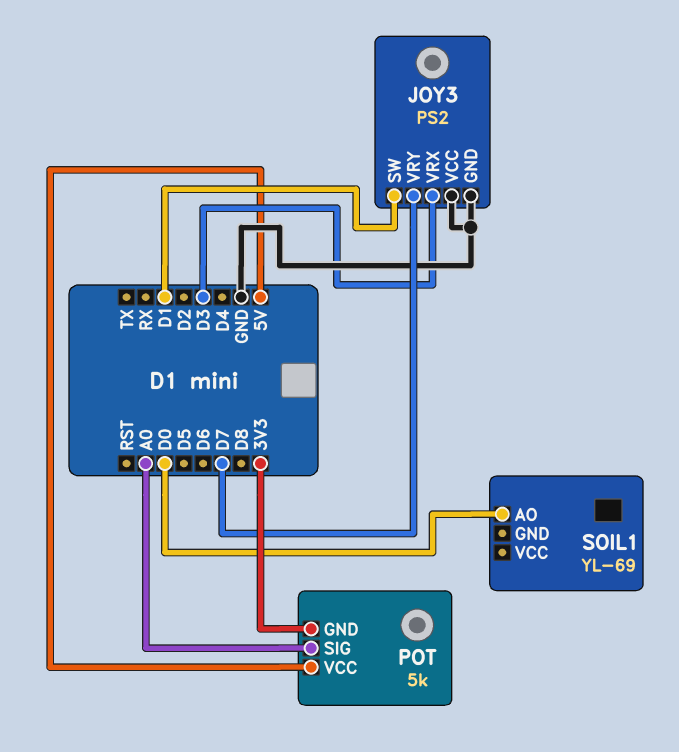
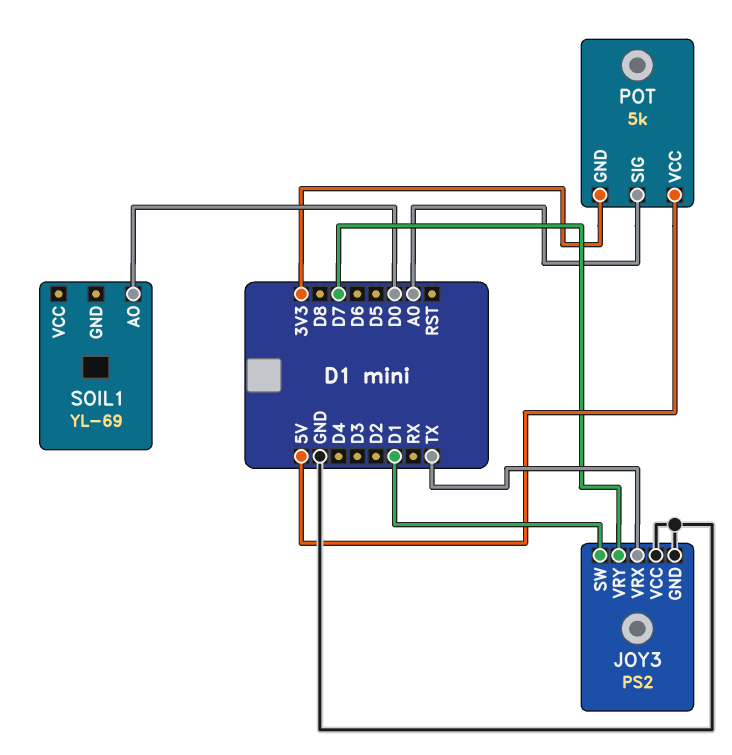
JOY3 pin VRX: D3 -> TX

